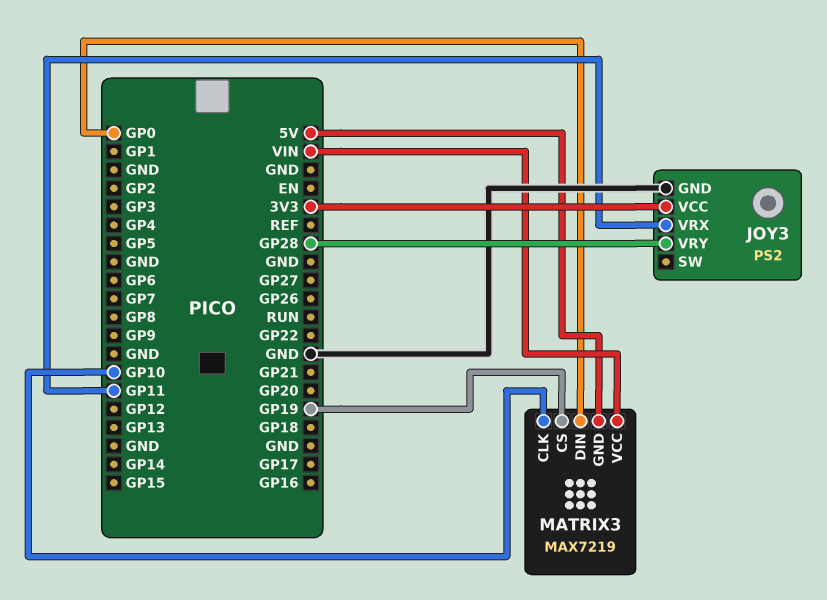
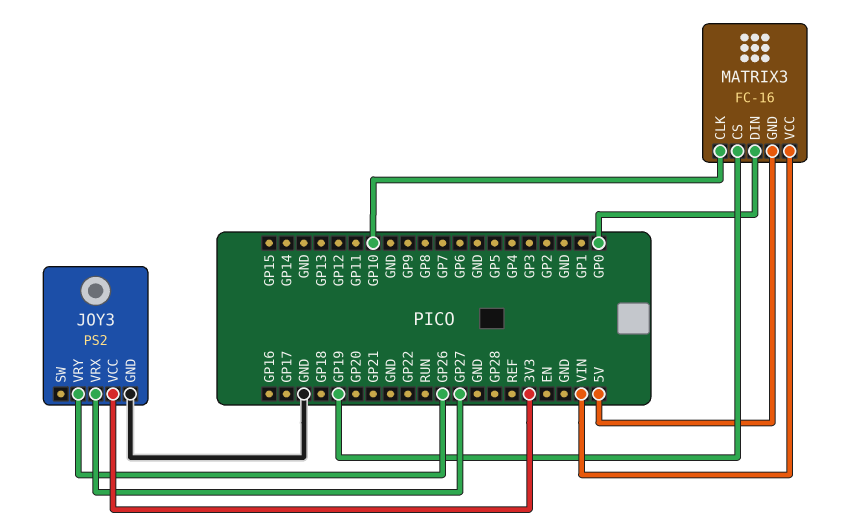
JOY3 pin VRX: GP11 -> GP27
JOY3 pin VRY: GP28 -> GP26
MATRIX3: MAX7219 -> FC-16

